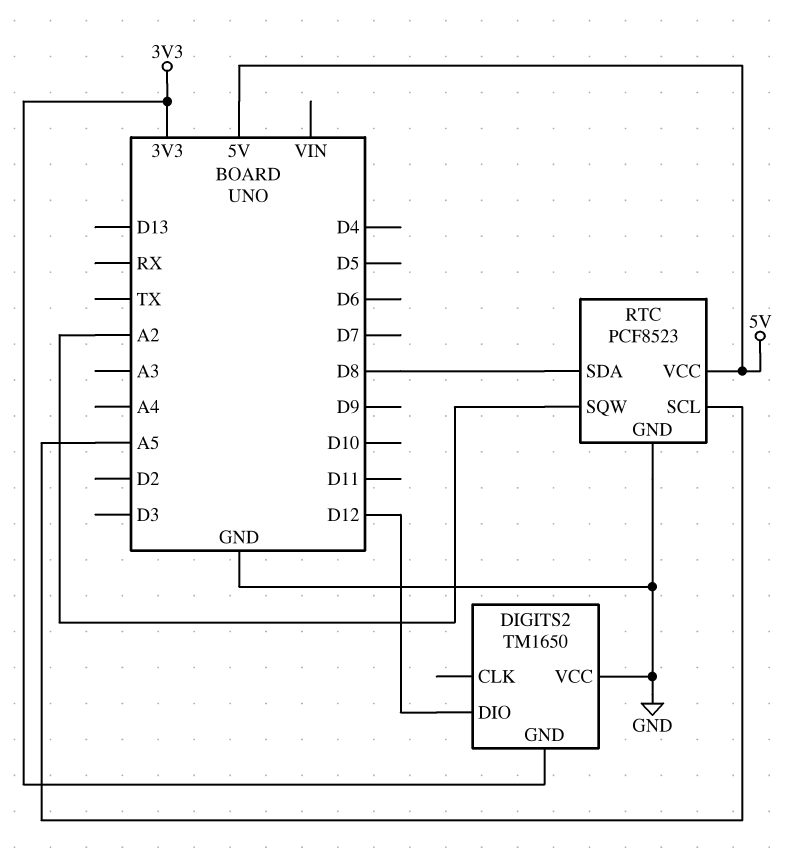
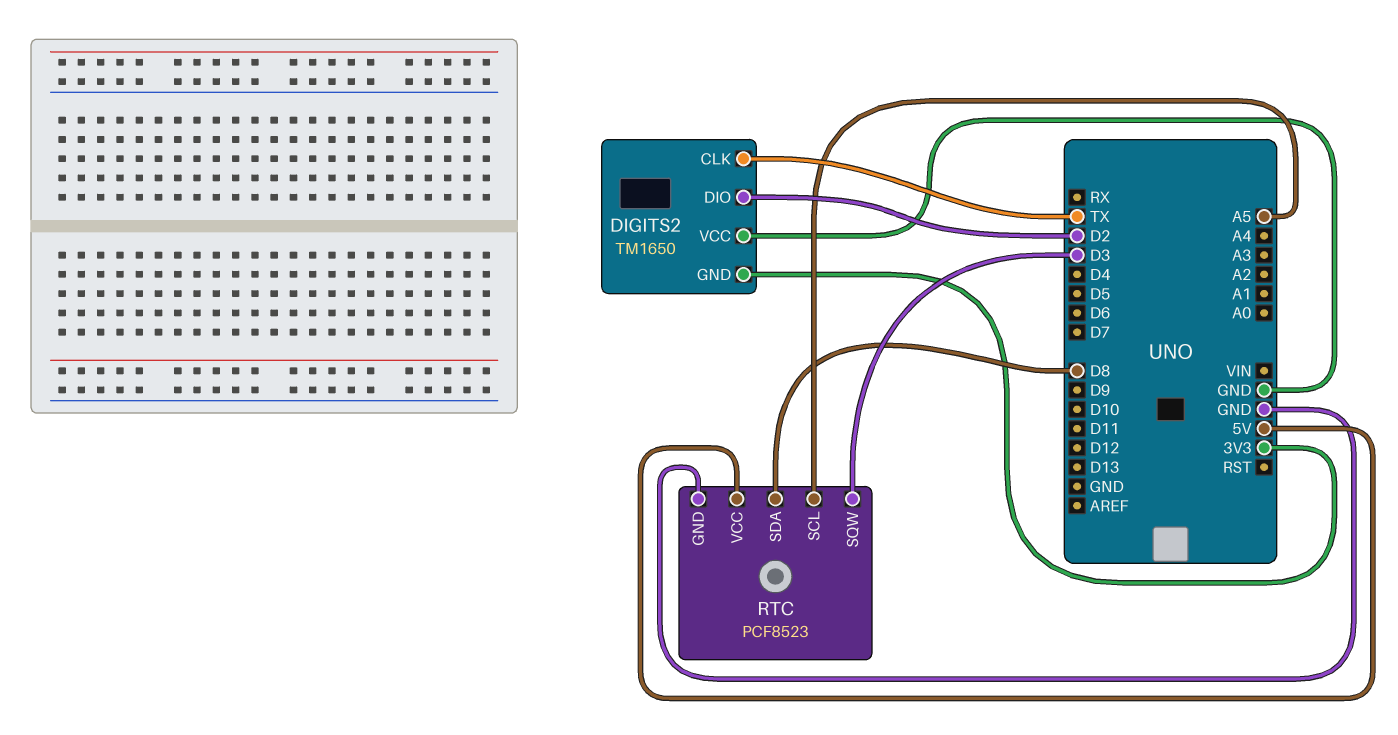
DIGITS2 pin CLK: none -> TX
DIGITS2 pin DIO: D12 -> D2
RTC pin SQW: A2 -> D3

